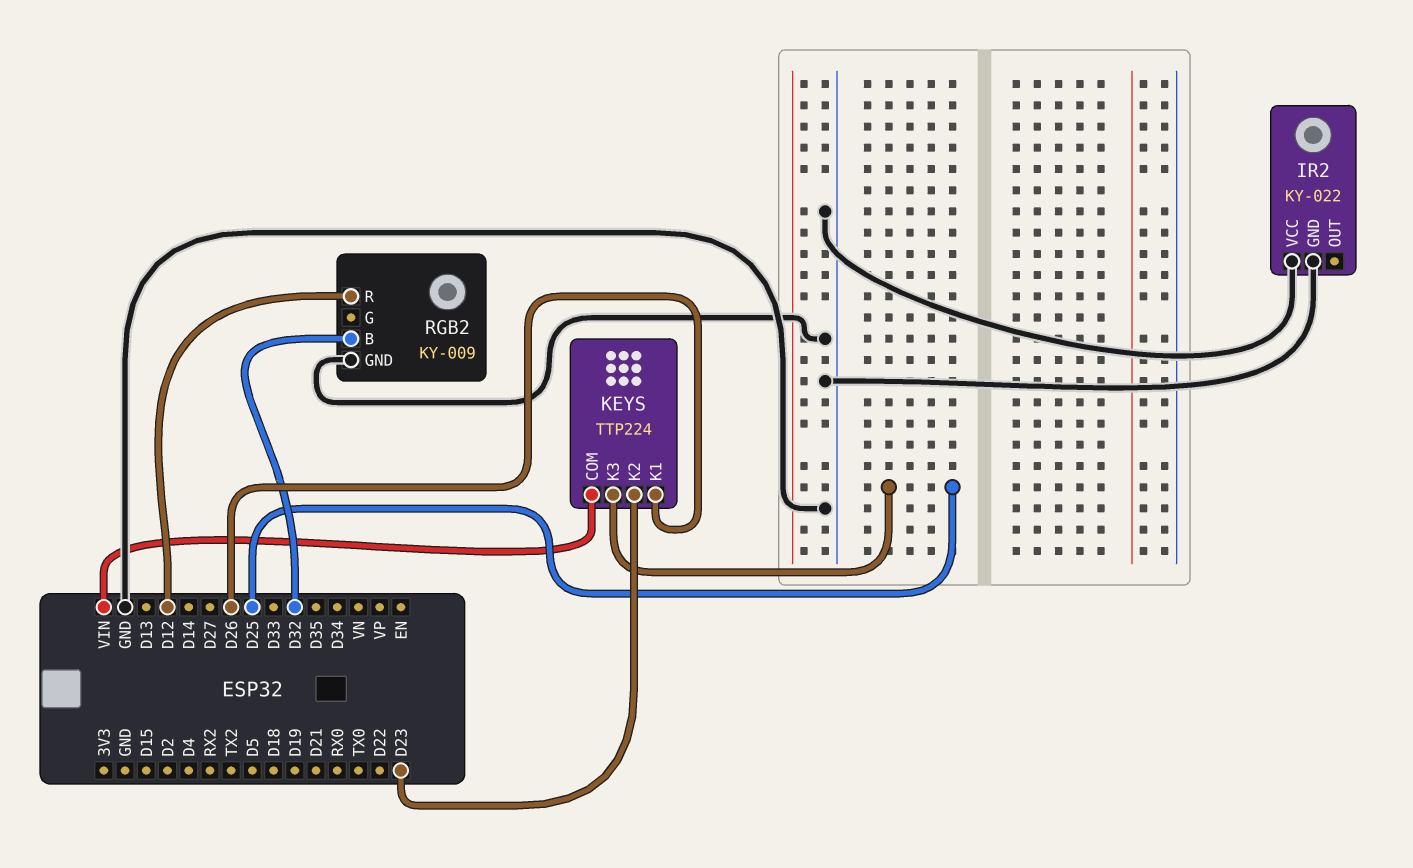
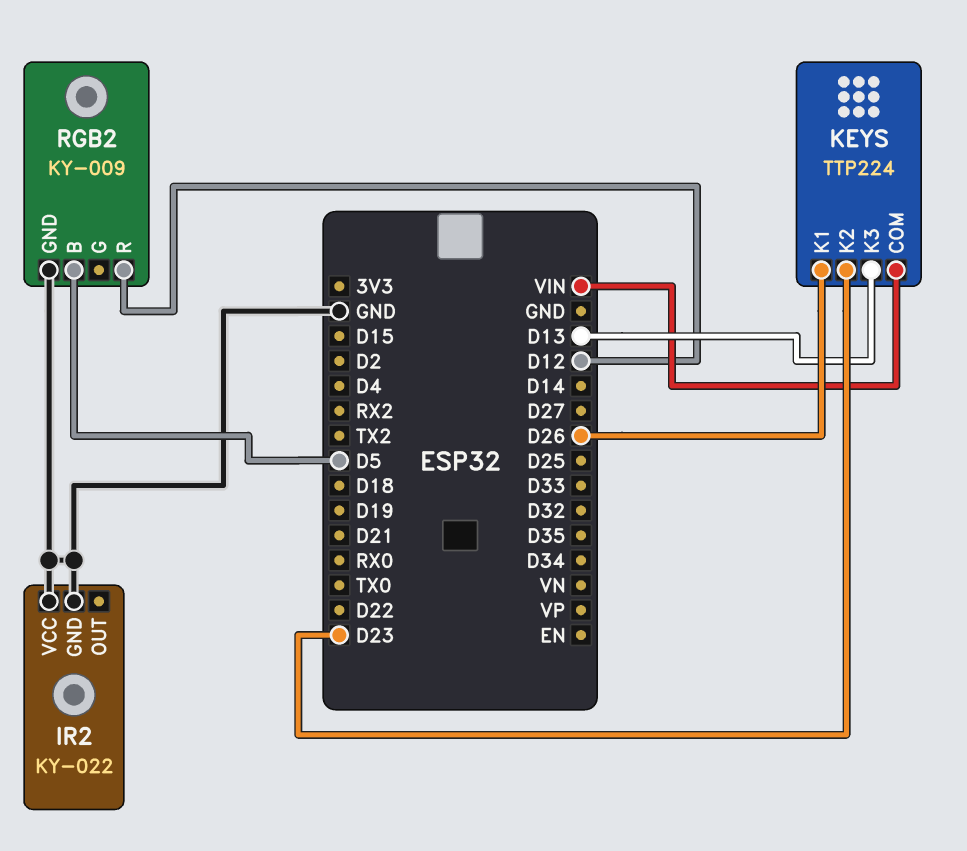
KEYS pin K3: D25 -> D13
RGB2 pin B: D32 -> D5

